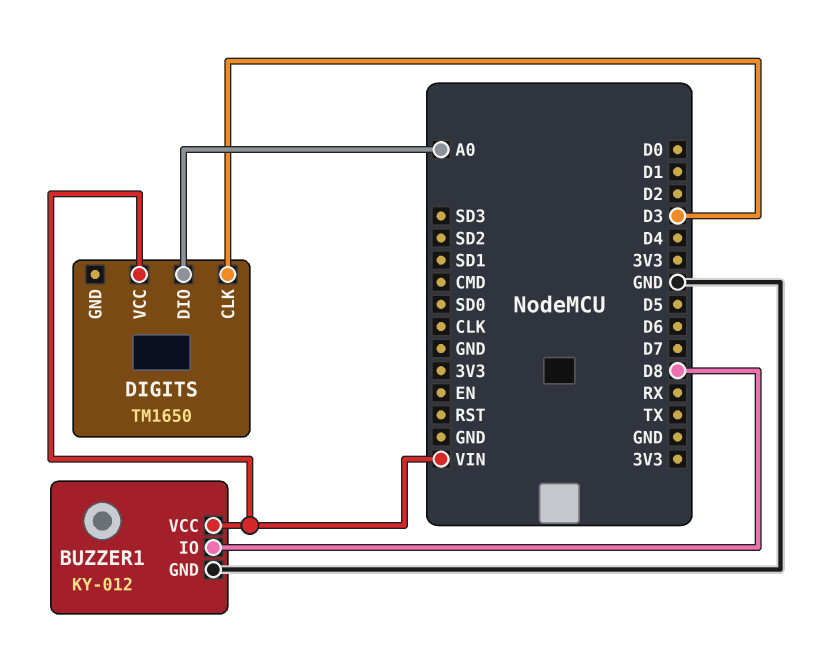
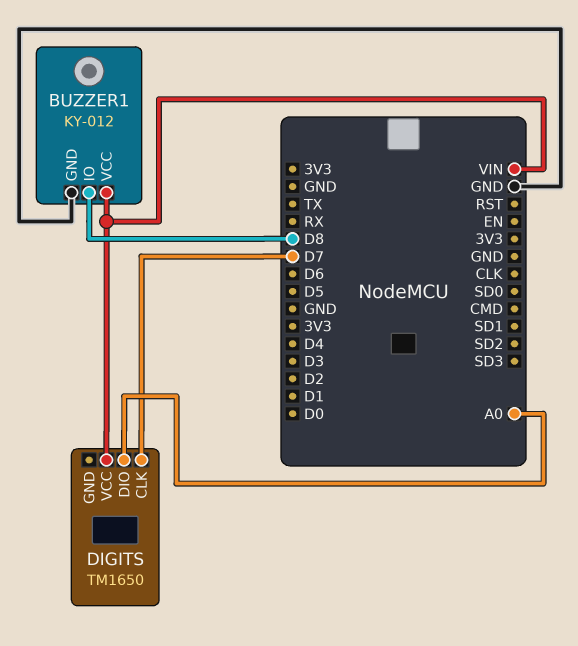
DIGITS pin CLK: D3 -> D7

